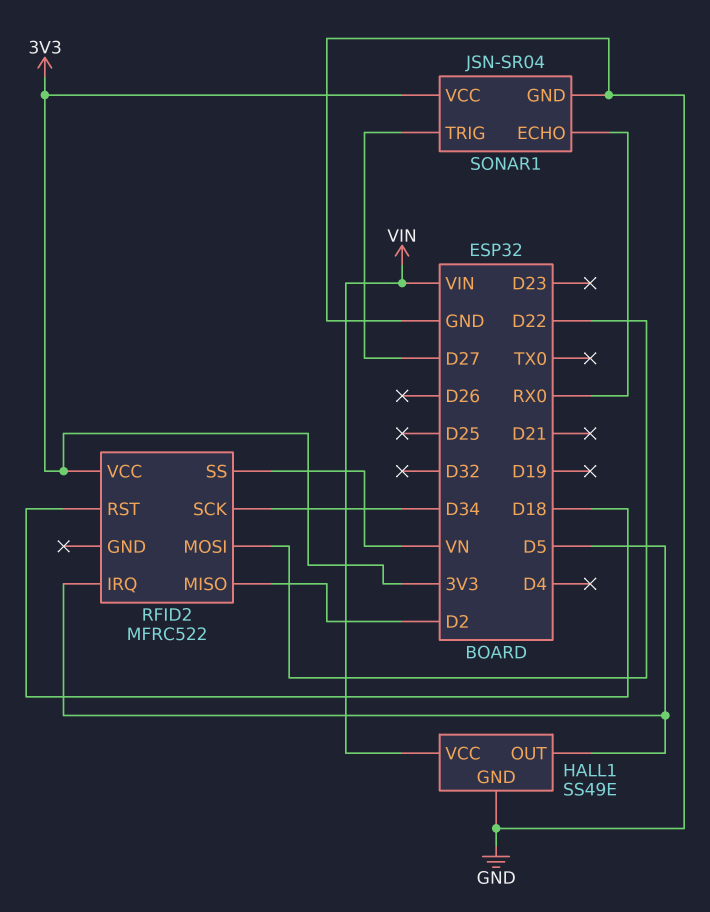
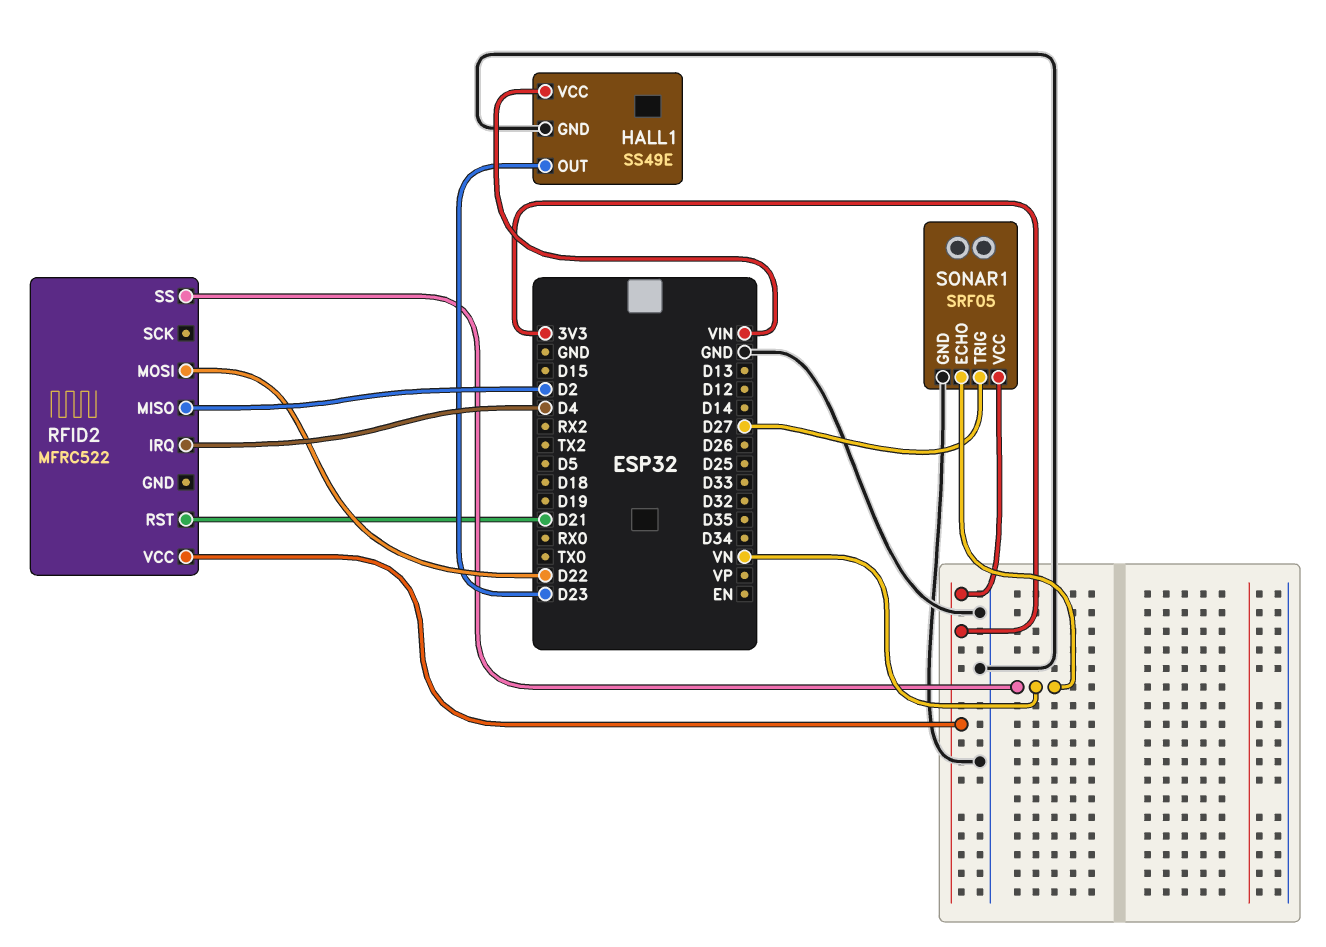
HALL1 pin OUT: D5 -> D23
RFID2 pin IRQ: D5 -> D4
RFID2 pin RST: D18 -> D21
RFID2 pin SCK: D34 -> none
SONAR1: JSN-SR04 -> SRF05
SONAR1 pin ECHO: RX0 -> VN

